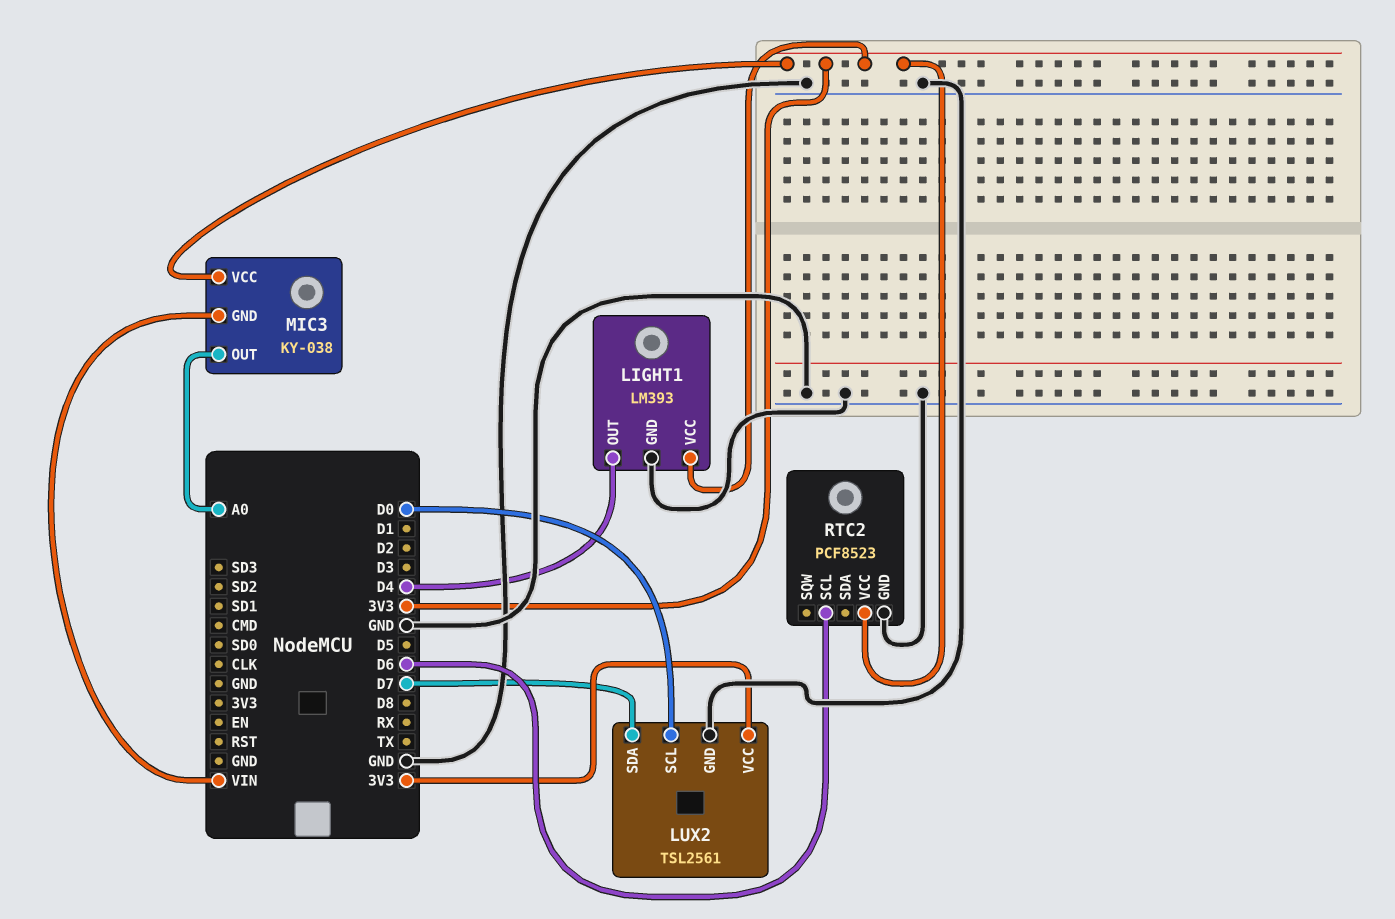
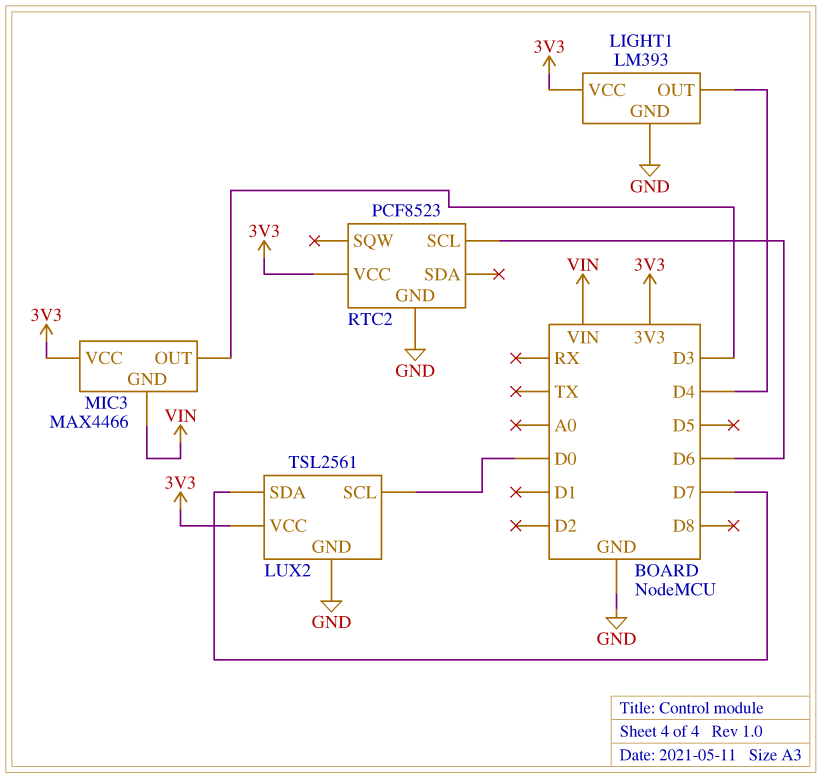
MIC3: KY-038 -> MAX4466
MIC3 pin OUT: A0 -> D3

